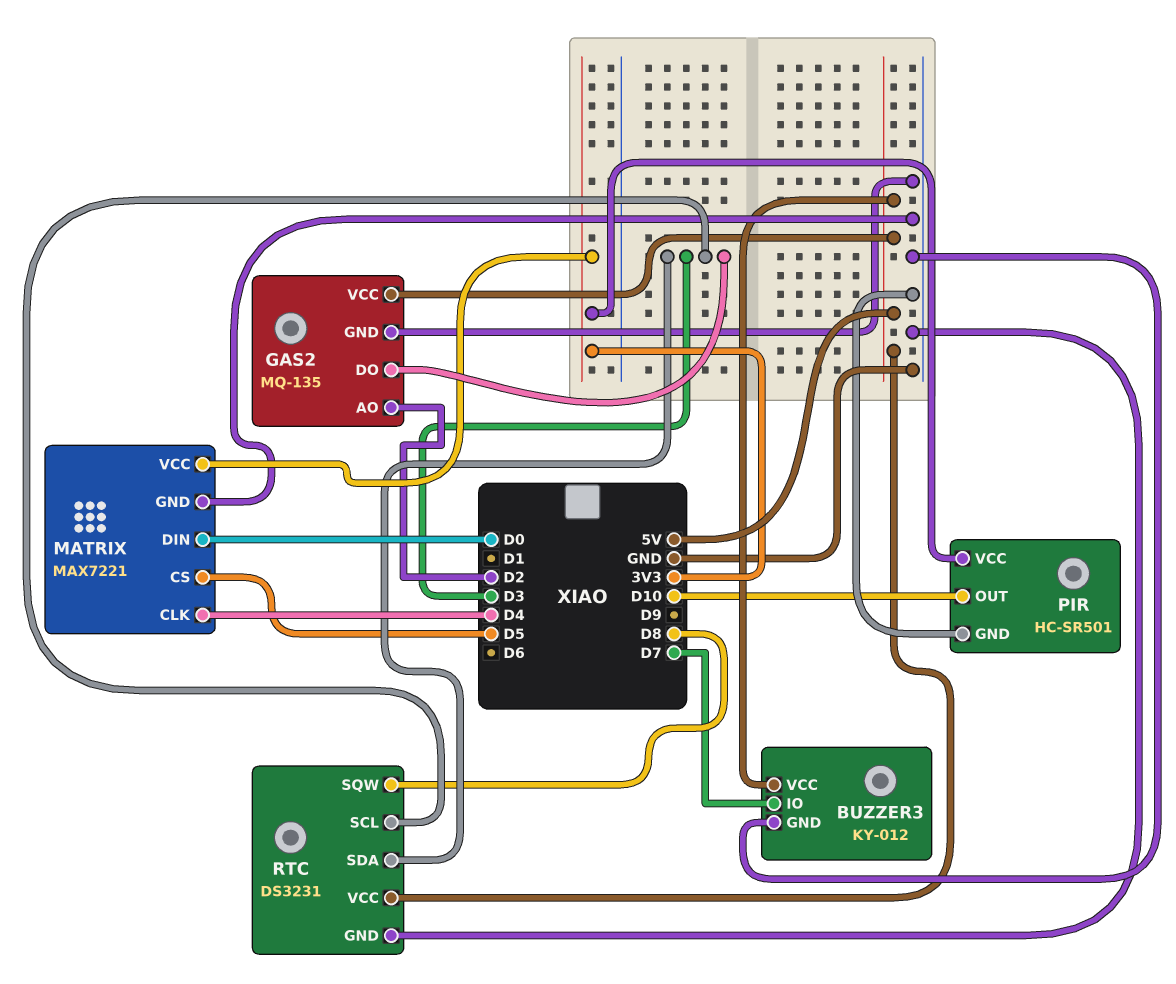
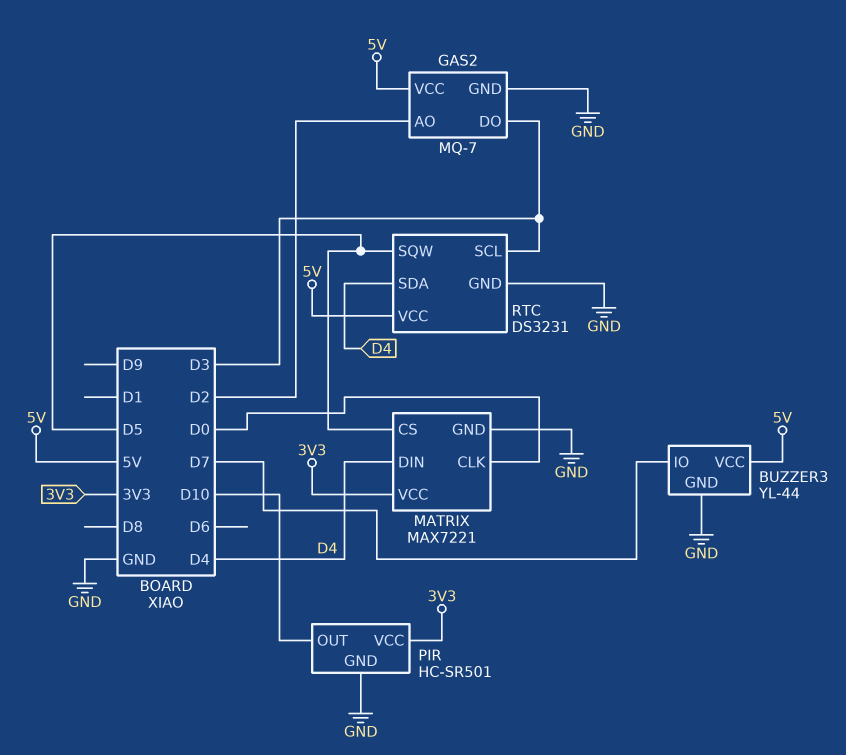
BUZZER3: KY-012 -> YL-44
GAS2: MQ-135 -> MQ-7
MATRIX pin CLK: D4 -> D0
MATRIX pin DIN: D0 -> D4
RTC pin SDA: D3 -> D4
RTC pin SQW: D8 -> D5

